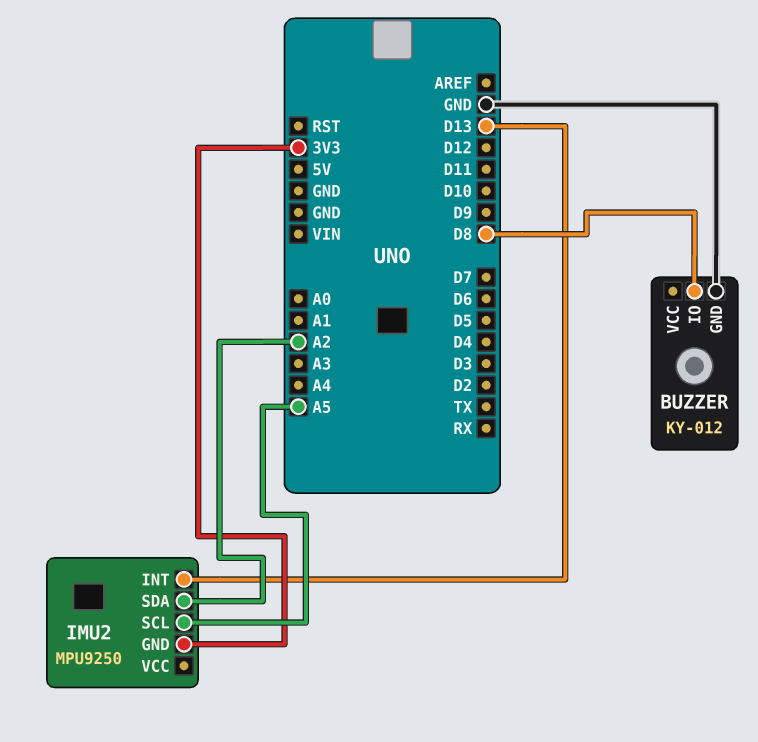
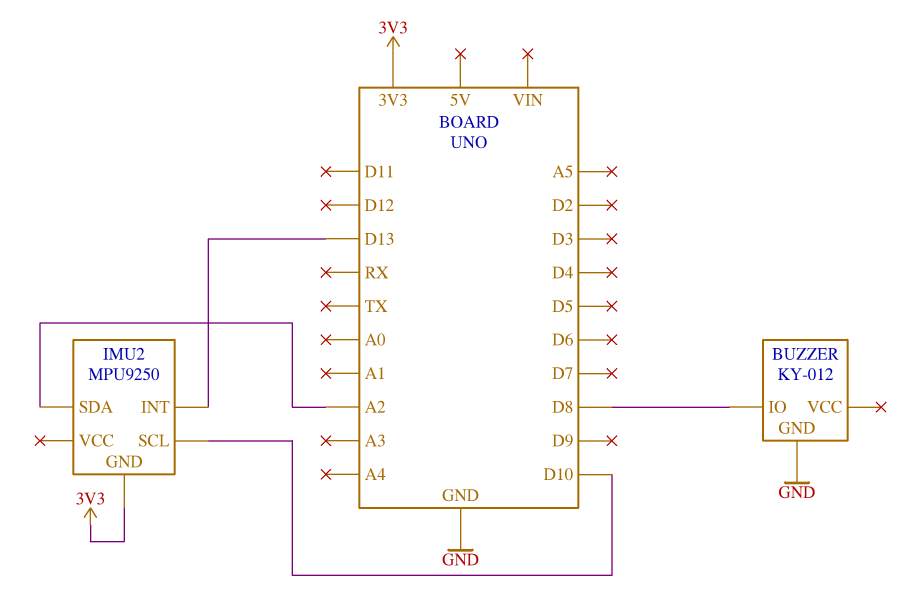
IMU2 pin SCL: A5 -> D10

